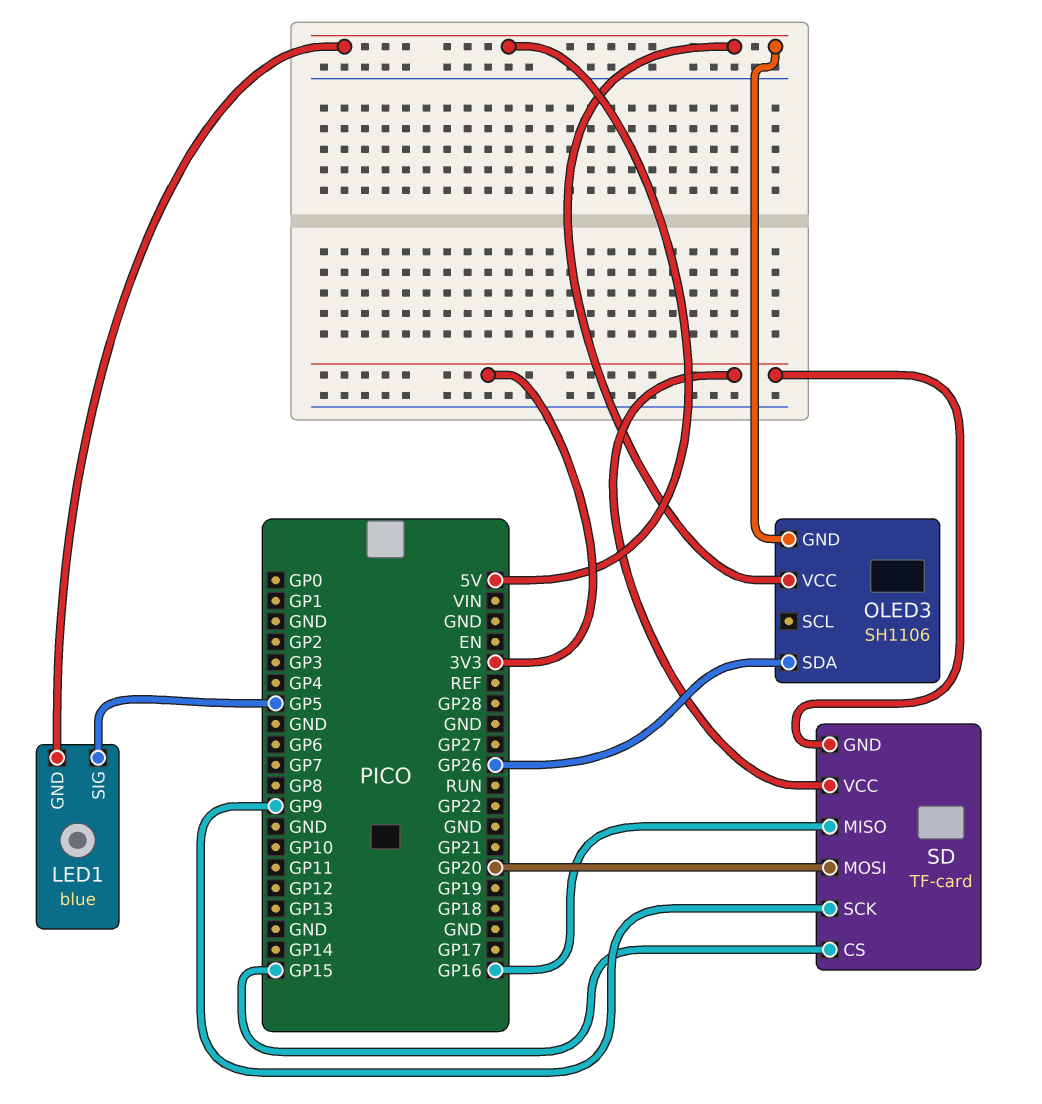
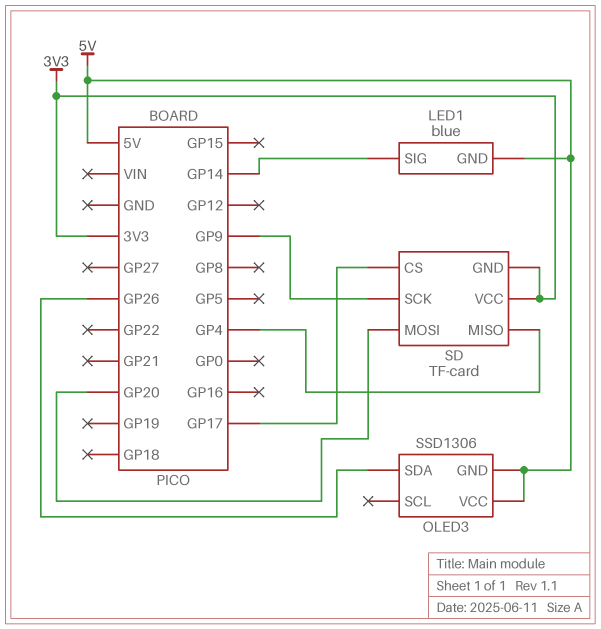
LED1 pin SIG: GP5 -> GP14
OLED3: SH1106 -> SSD1306
SD pin CS: GP15 -> GP17
SD pin MISO: GP16 -> GP4

